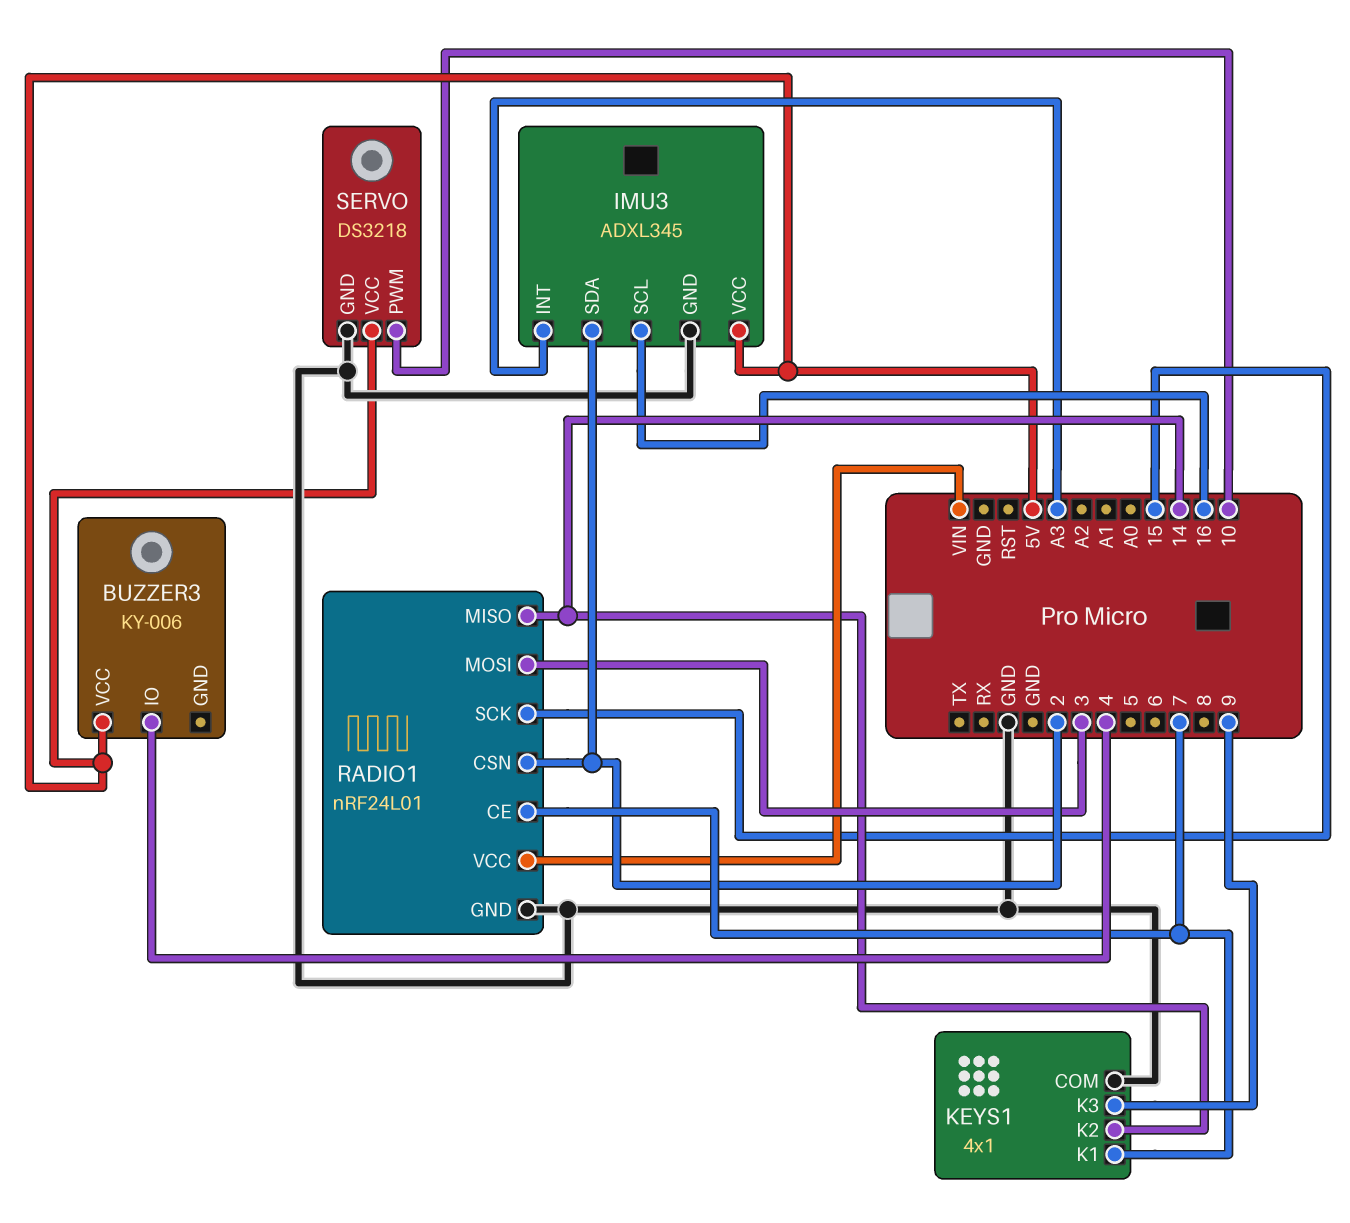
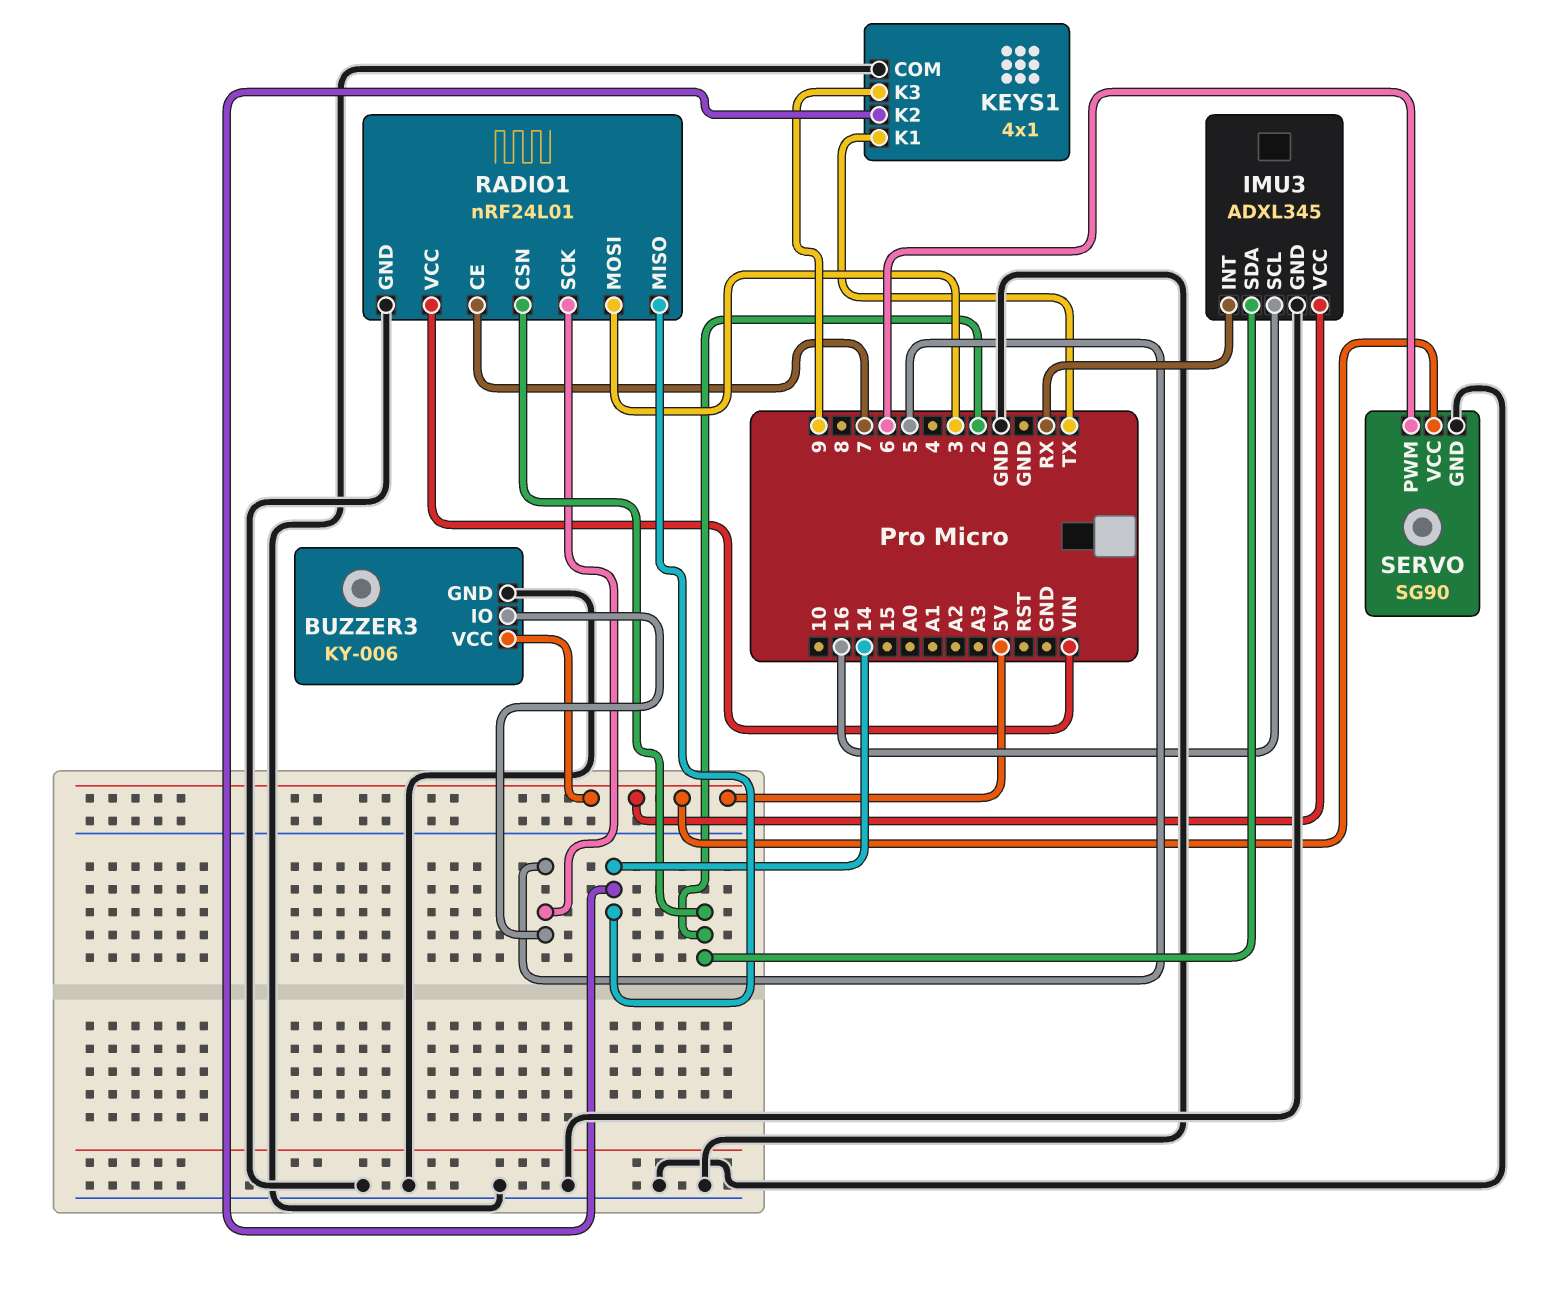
BUZZER3 pin GND: none -> GND
BUZZER3 pin IO: 4 -> 5
IMU3 pin INT: A3 -> RX
KEYS1 pin K1: 7 -> TX
RADIO1 pin SCK: 15 -> 5
SERVO: DS3218 -> SG90
SERVO pin PWM: 10 -> 6

